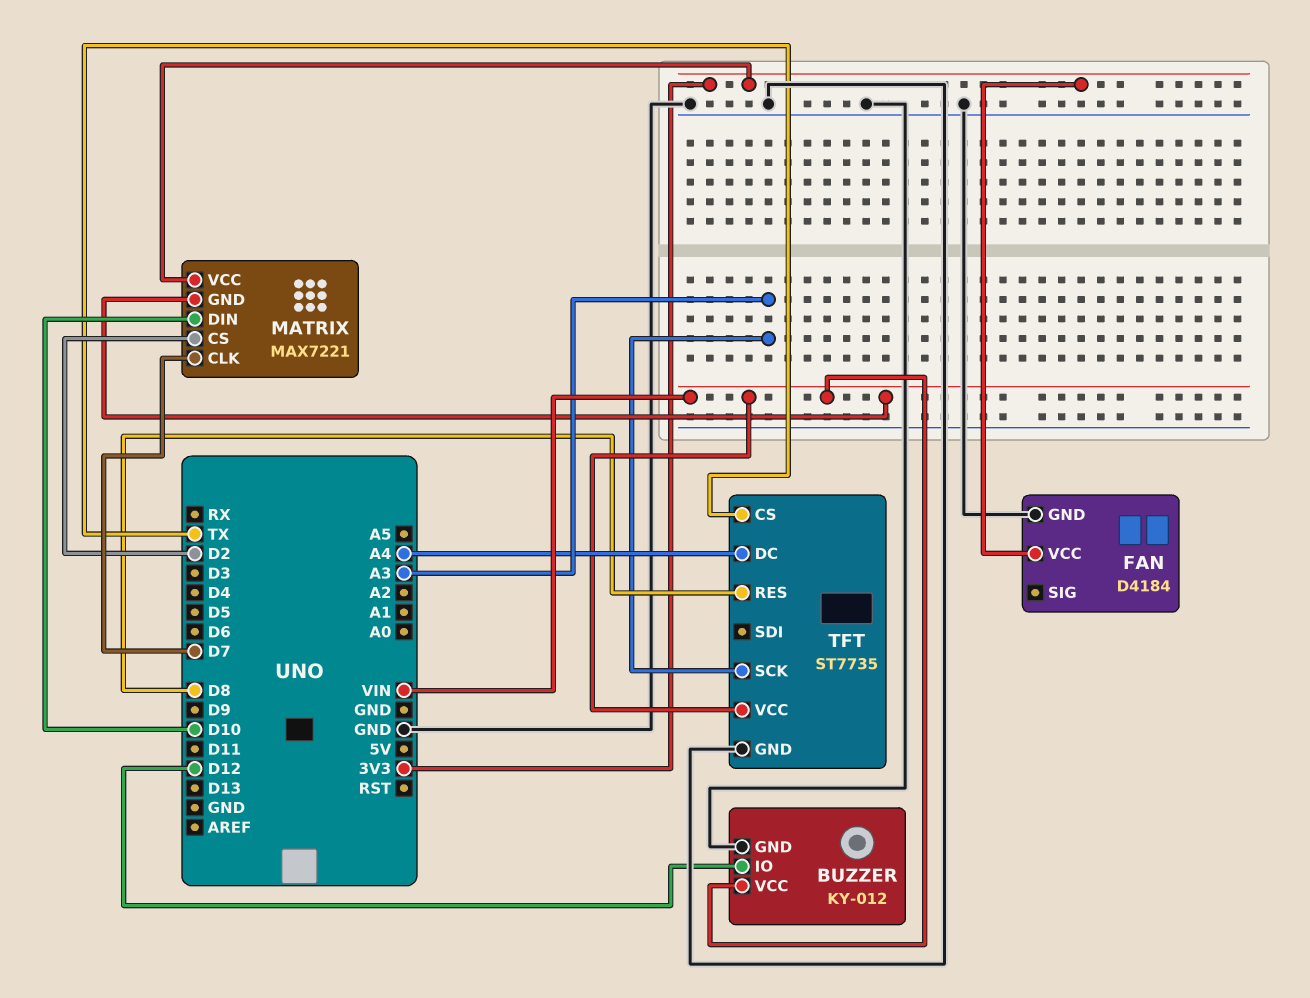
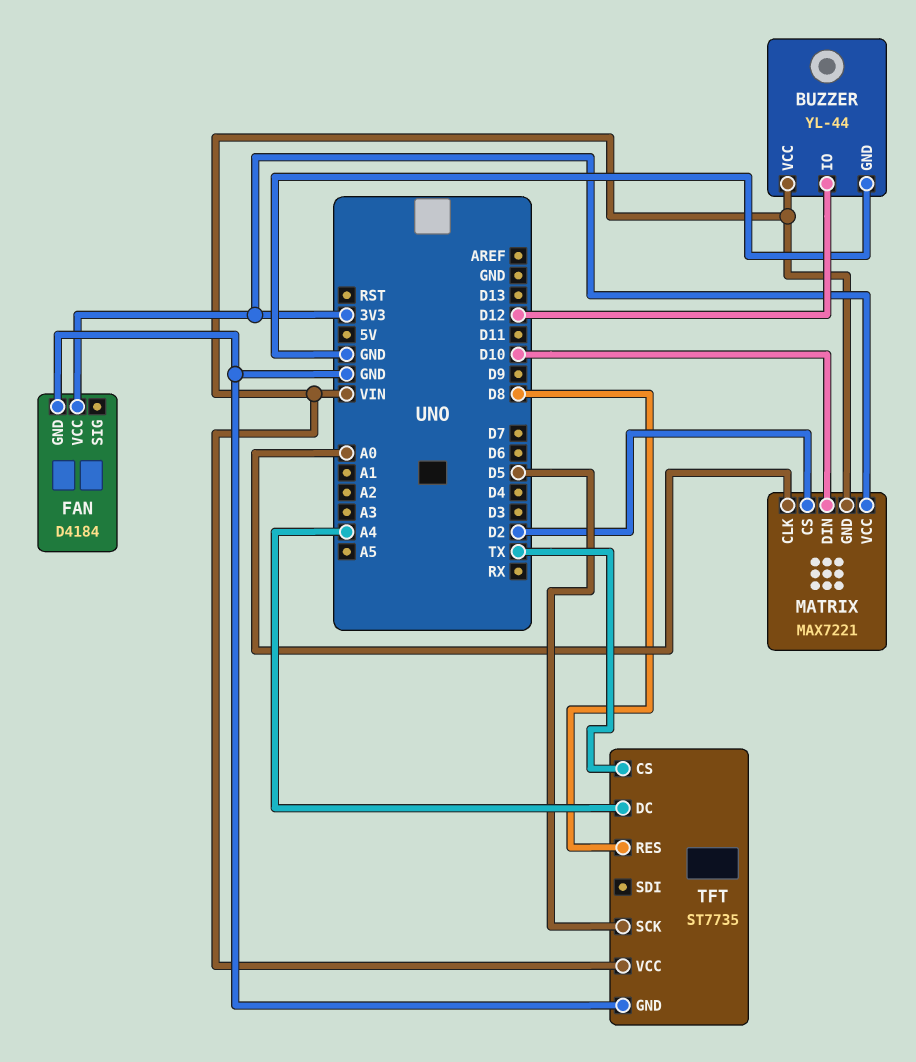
BUZZER: KY-012 -> YL-44
MATRIX pin CLK: D7 -> A0
TFT pin SCK: A3 -> D5

